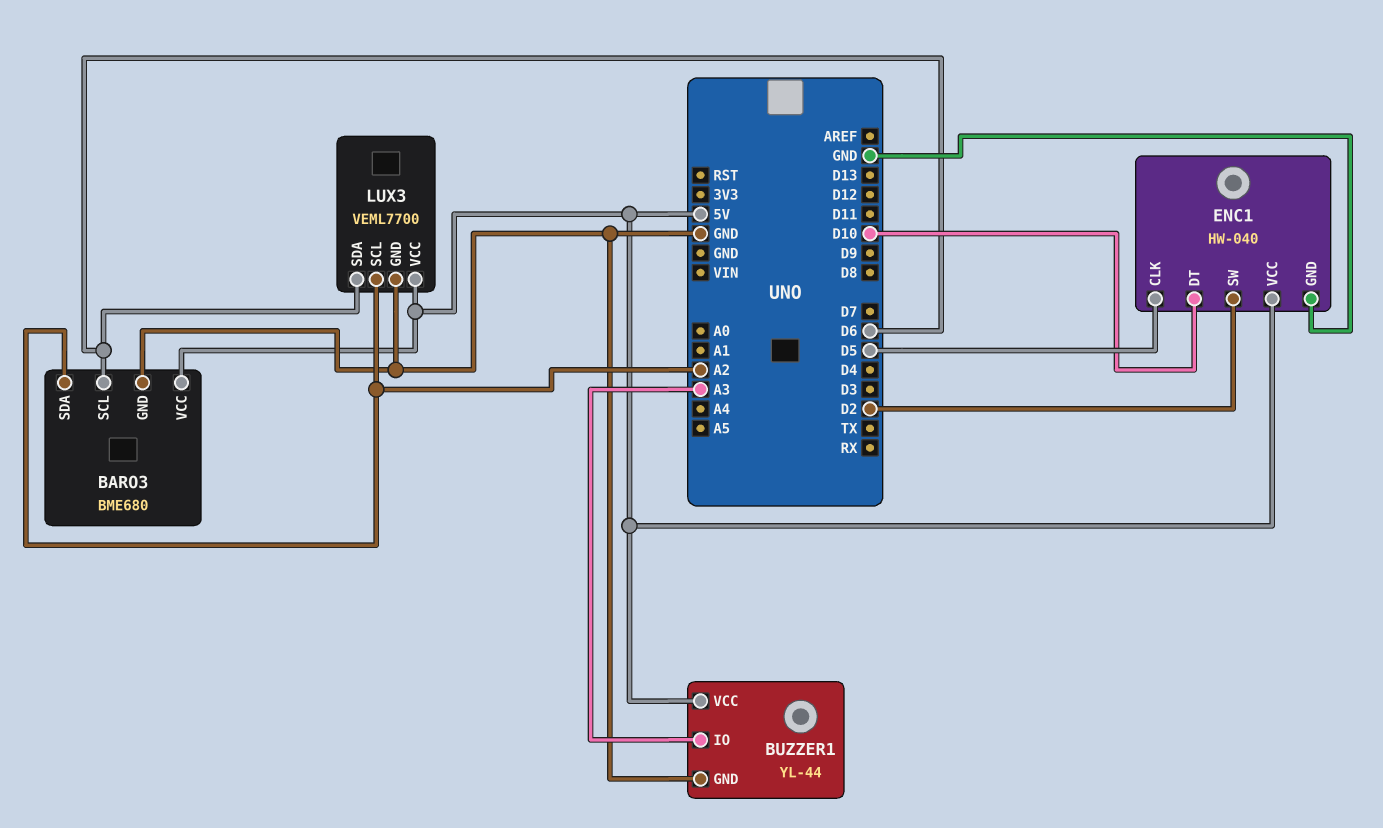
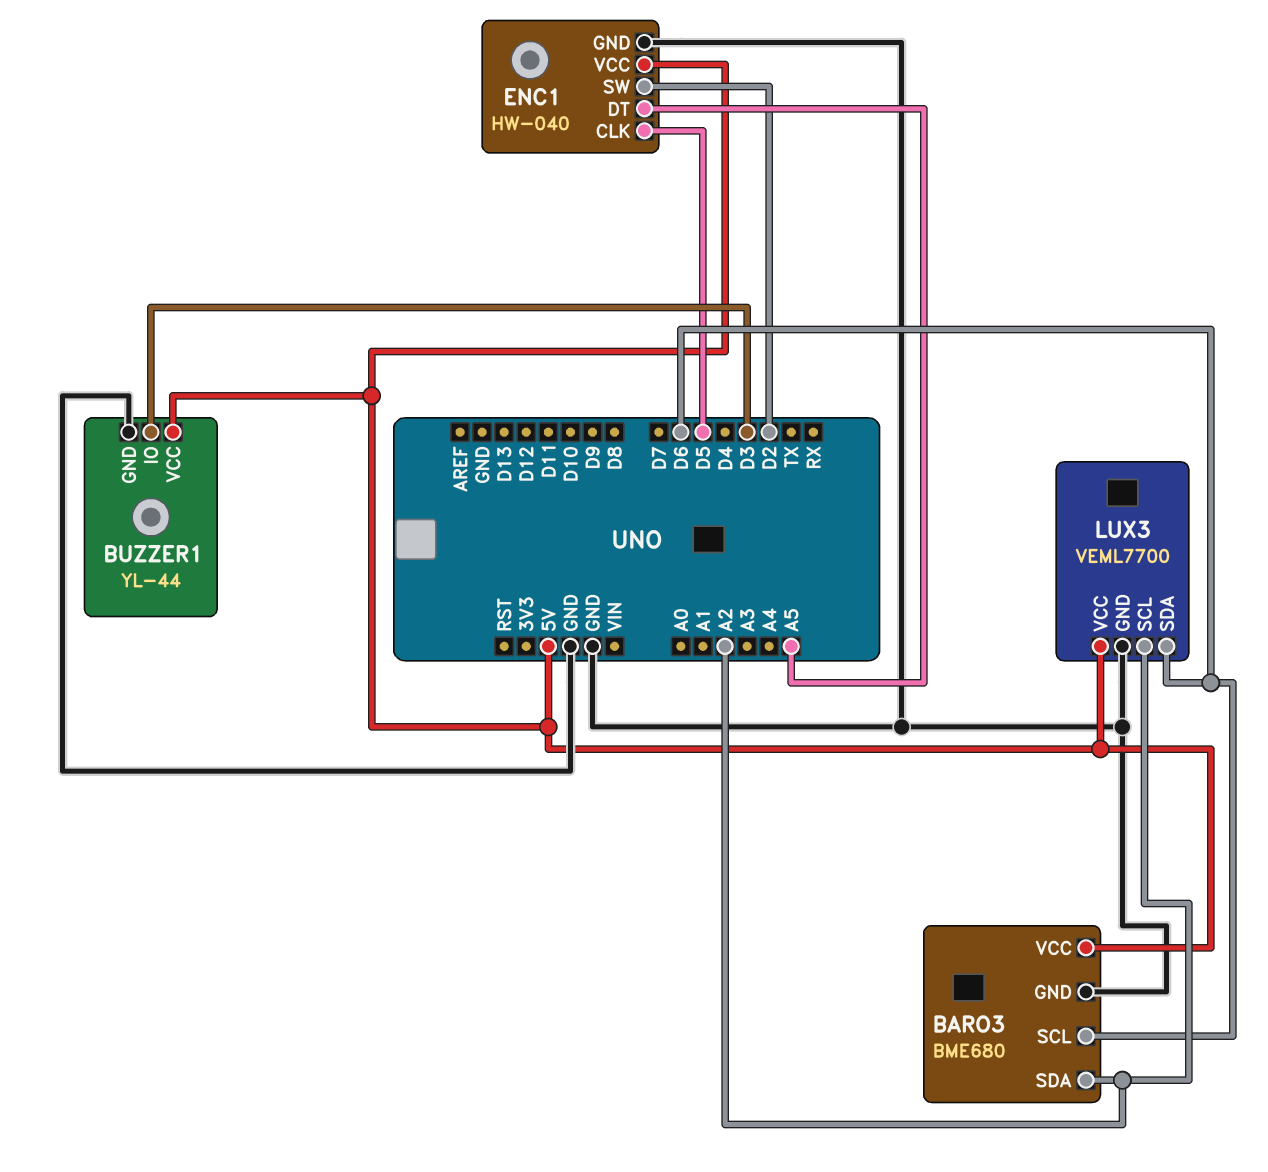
BUZZER1 pin IO: A3 -> D3
ENC1 pin DT: D10 -> A5

